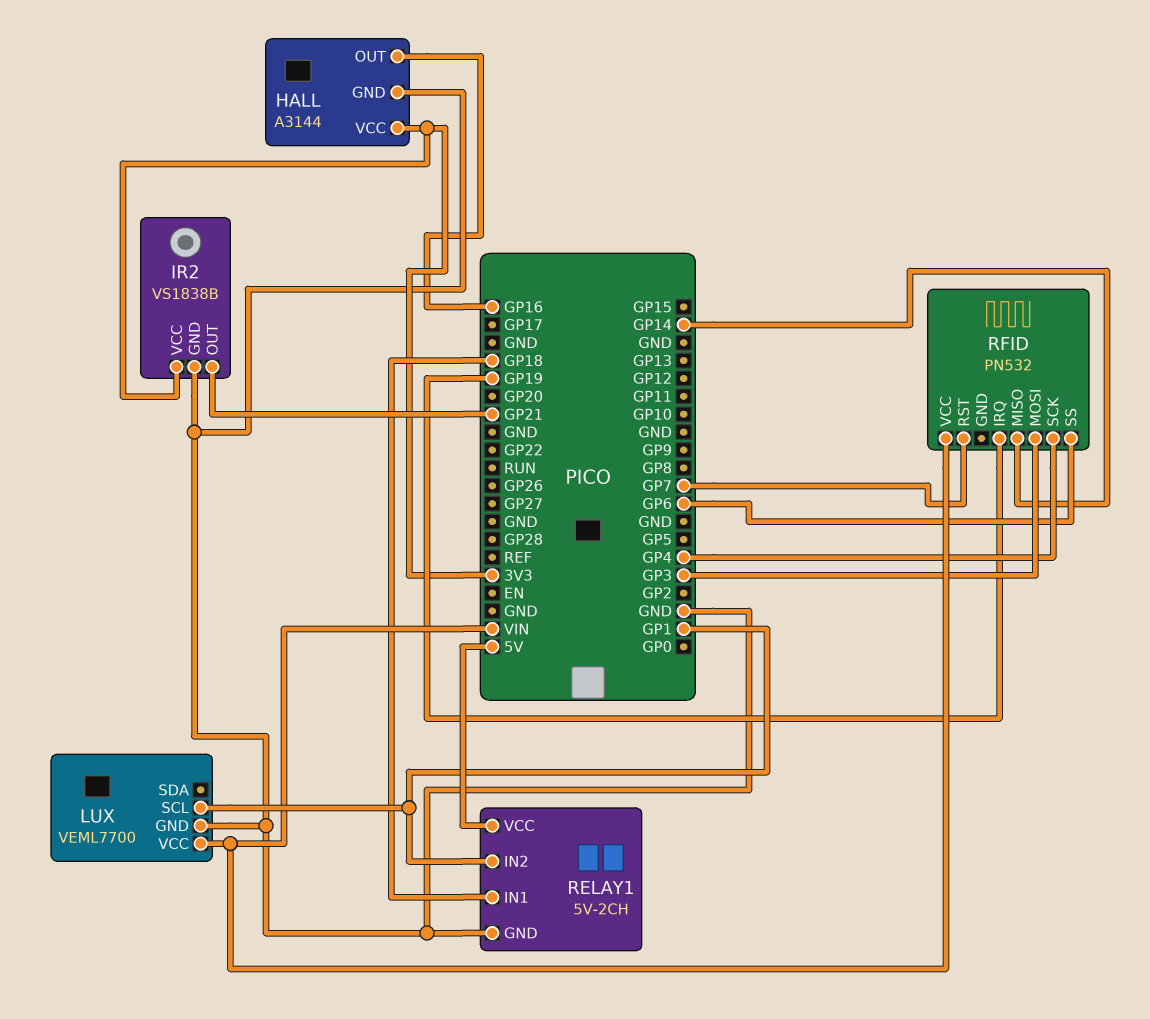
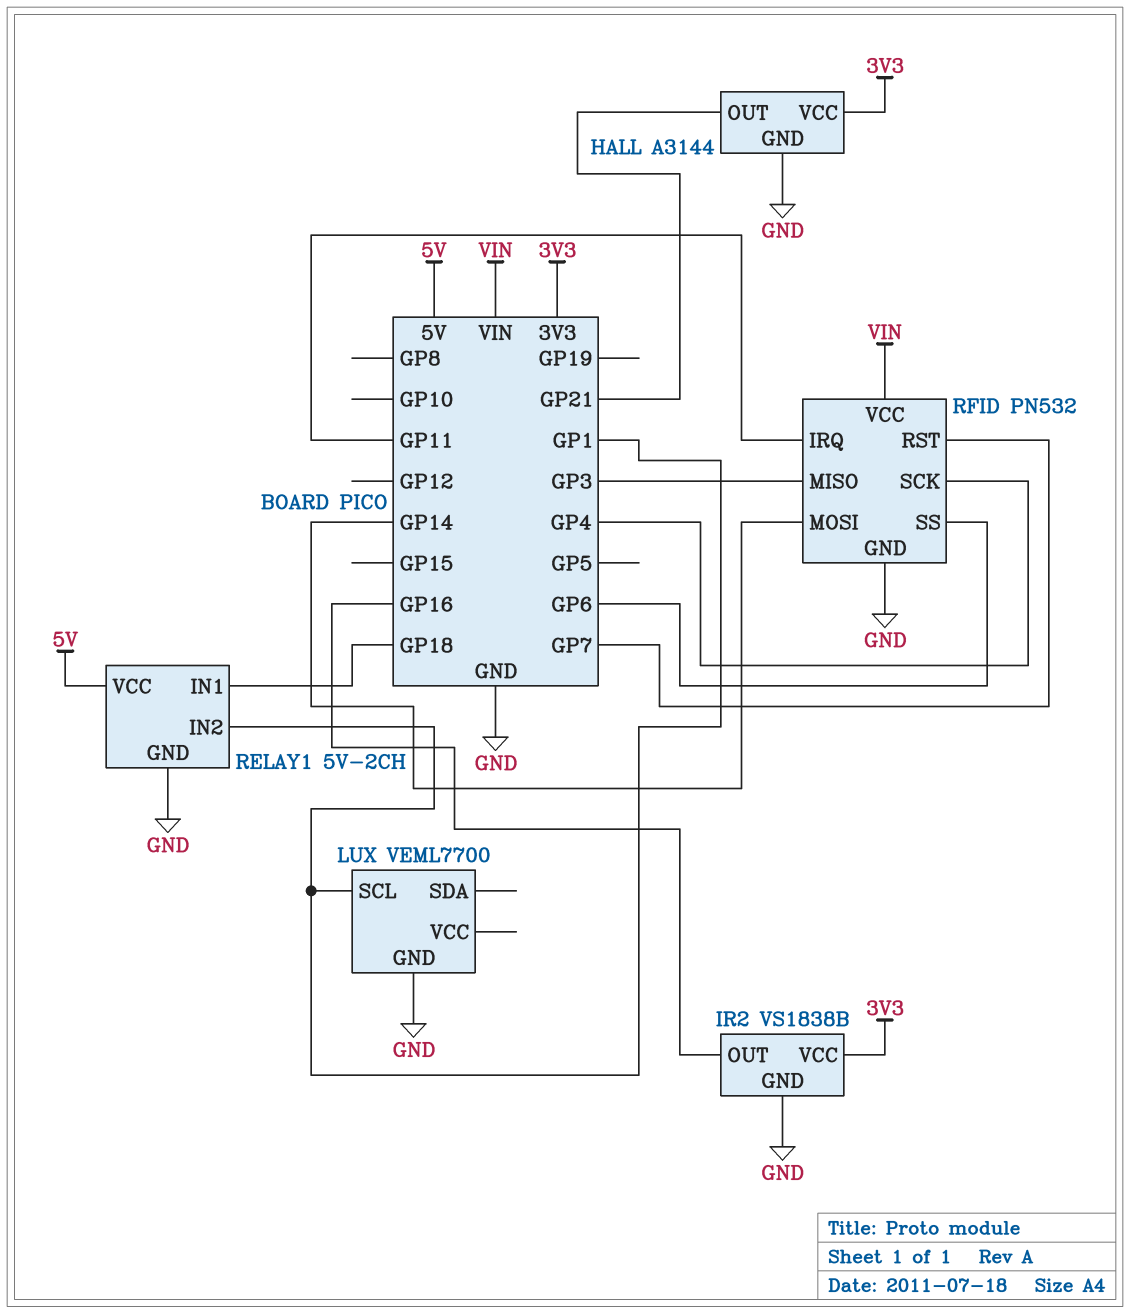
HALL pin OUT: GP16 -> GP21
IR2 pin OUT: GP21 -> GP16
LUX pin VCC: VIN -> none
RFID pin GND: none -> GND
RFID pin IRQ: GP19 -> GP11
RFID pin MISO: GP14 -> GP3
RFID pin MOSI: GP3 -> GP14

